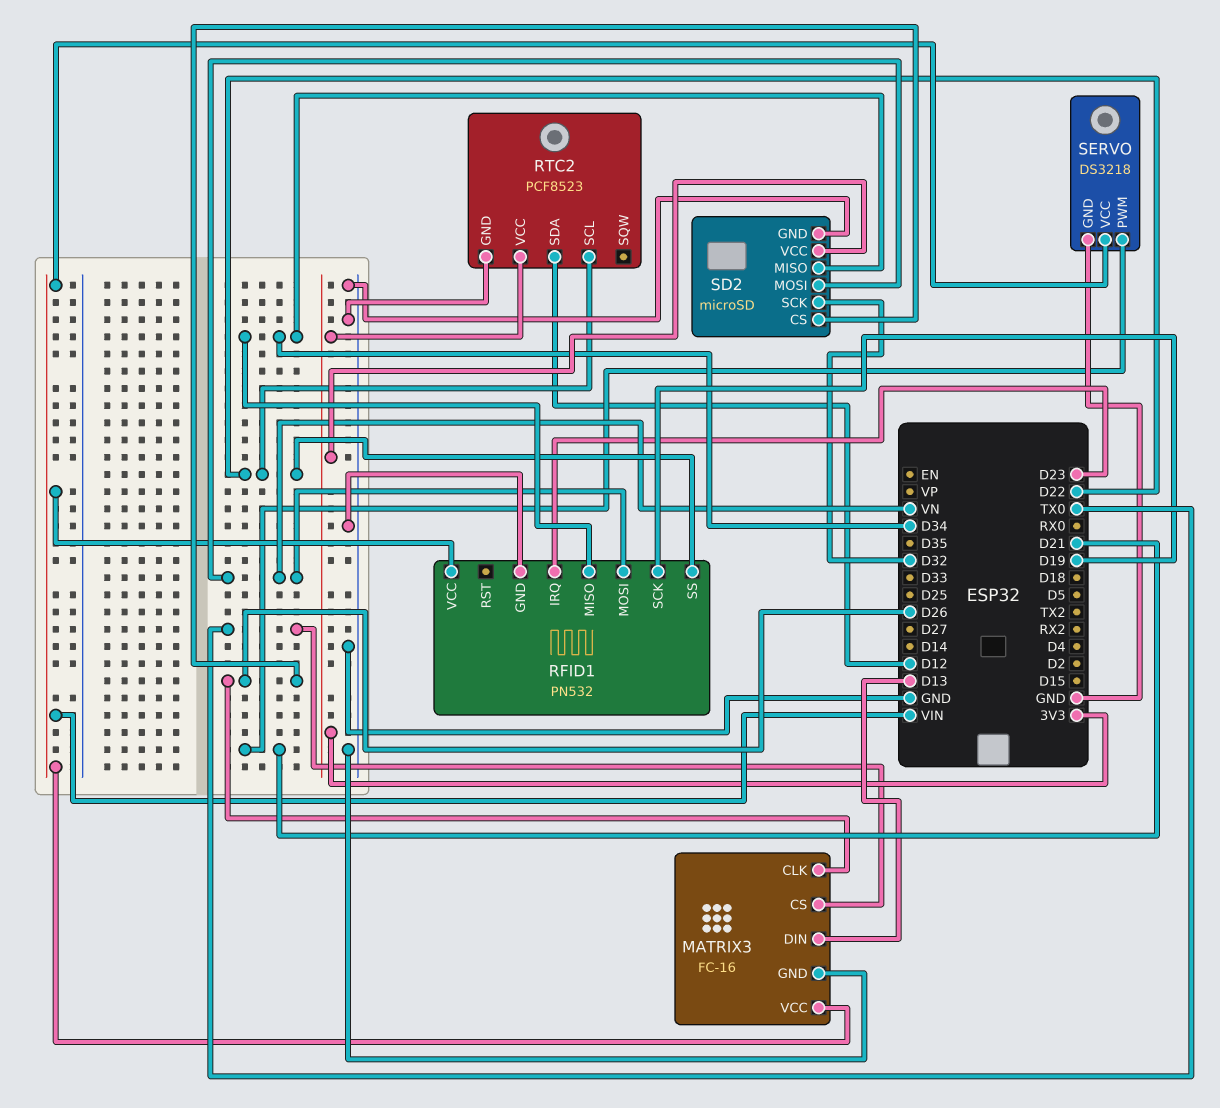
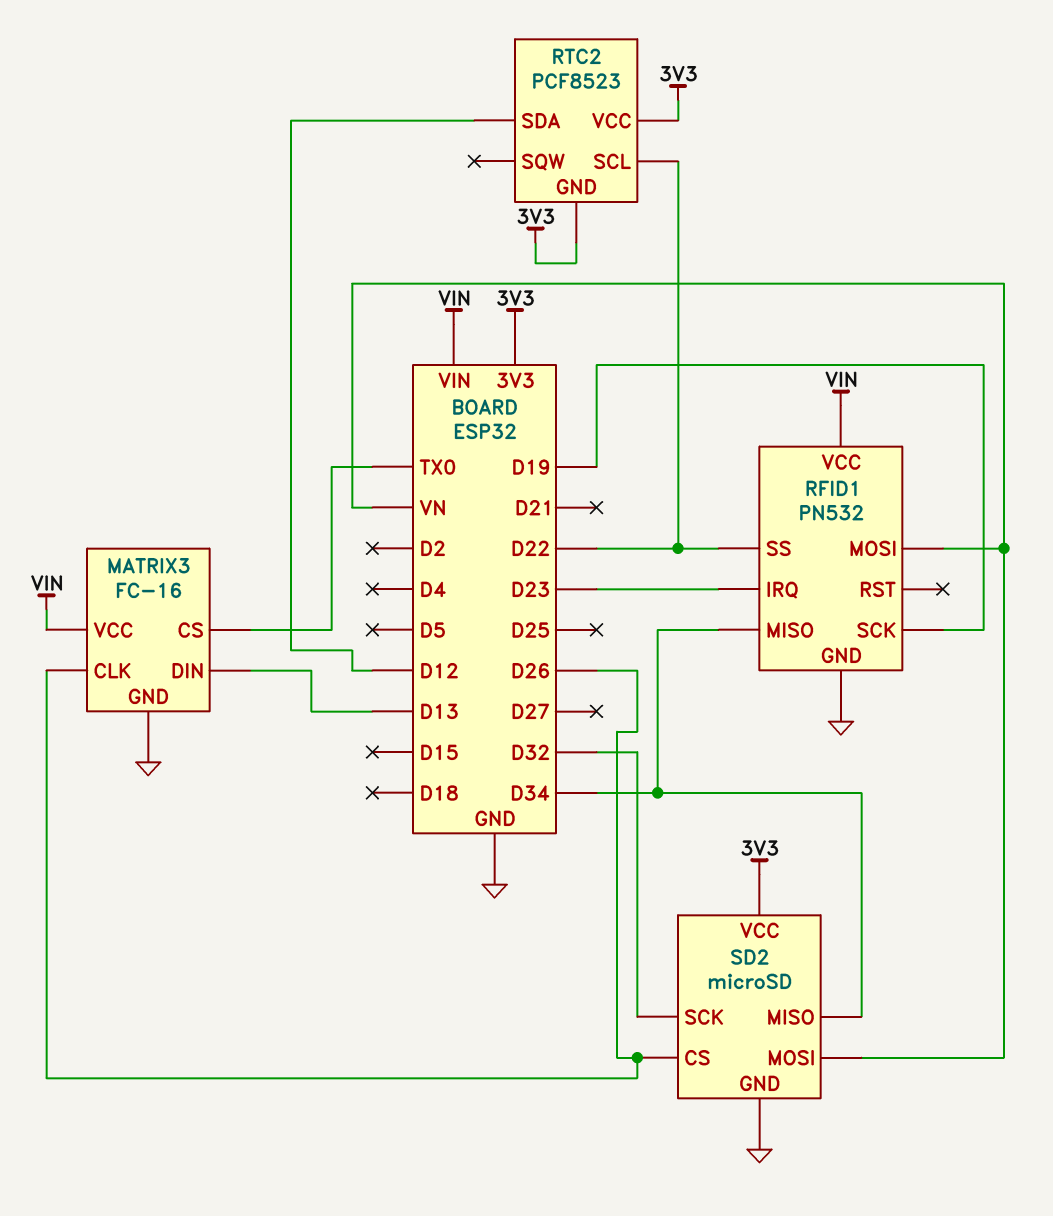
RTC2 pin GND: GND -> 3V3
SERVO: DS3218 -> none
SERVO pin GND: GND -> none
SERVO pin PWM: D21 -> none
SERVO pin VCC: VIN -> none

